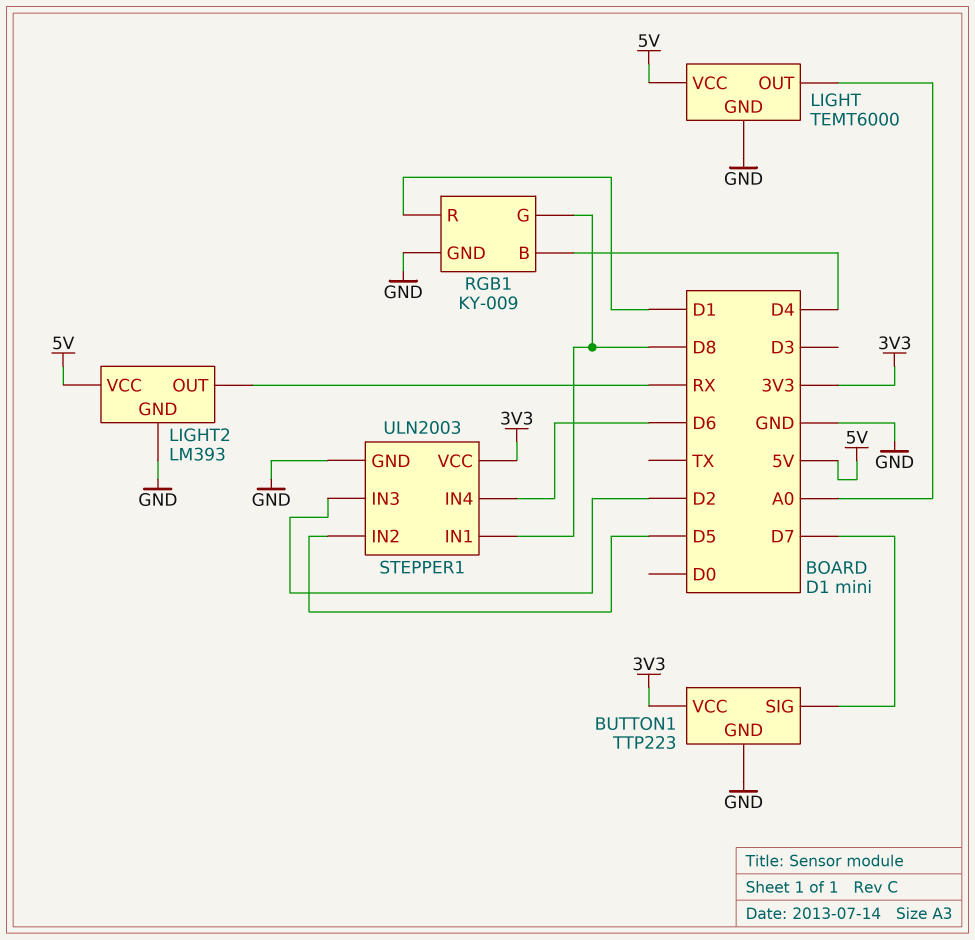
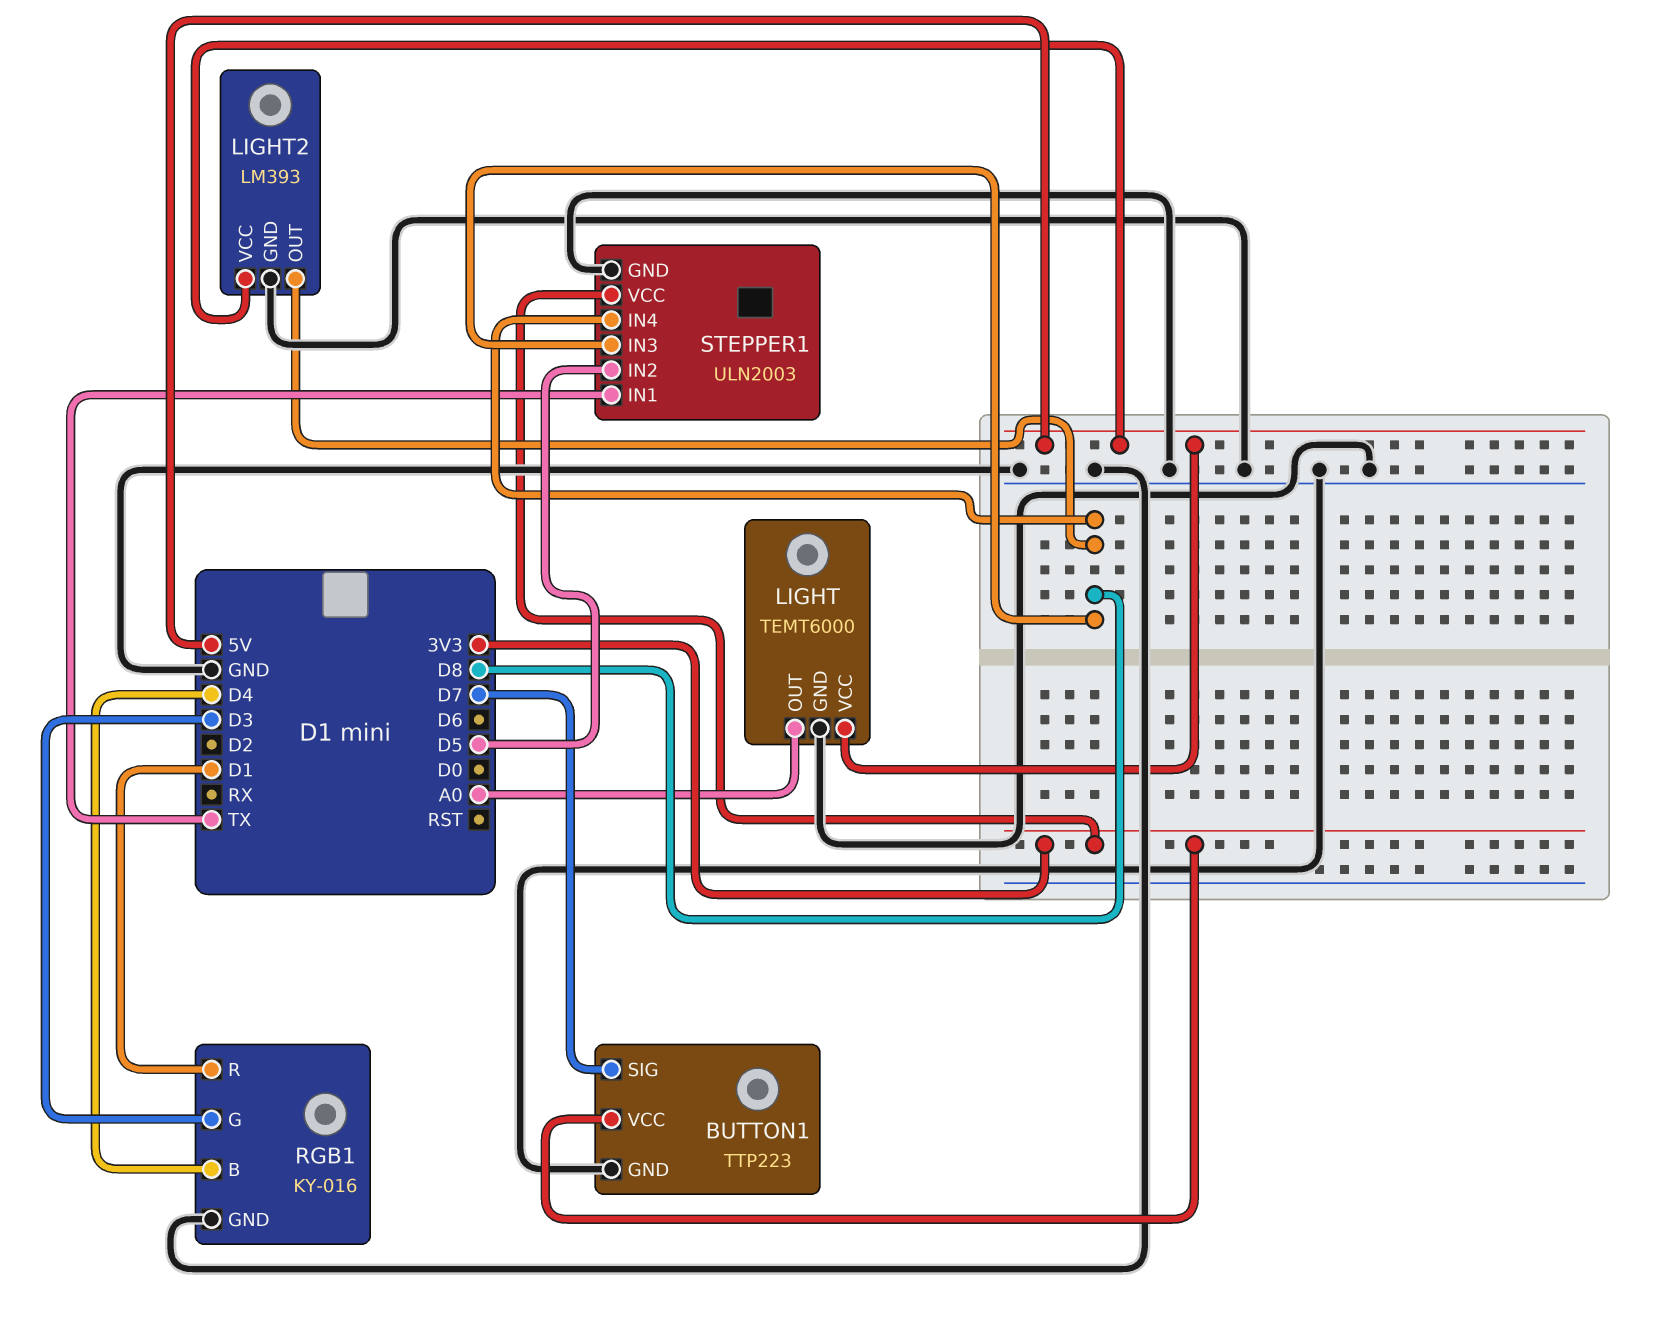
LIGHT2 pin OUT: RX -> D8
RGB1: KY-009 -> KY-016
RGB1 pin G: D8 -> D3
STEPPER1 pin IN1: D8 -> TX
STEPPER1 pin IN3: D2 -> D8
STEPPER1 pin IN4: D6 -> D8

